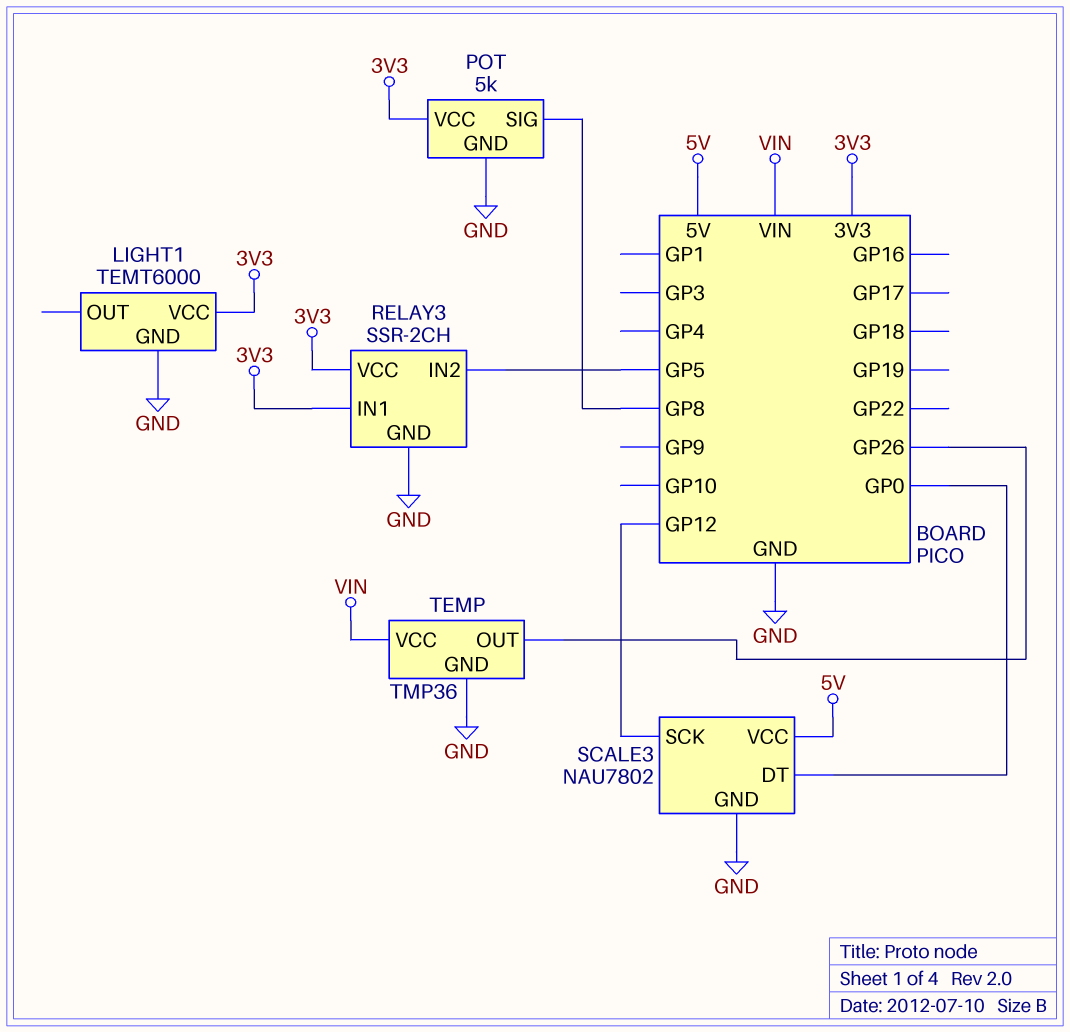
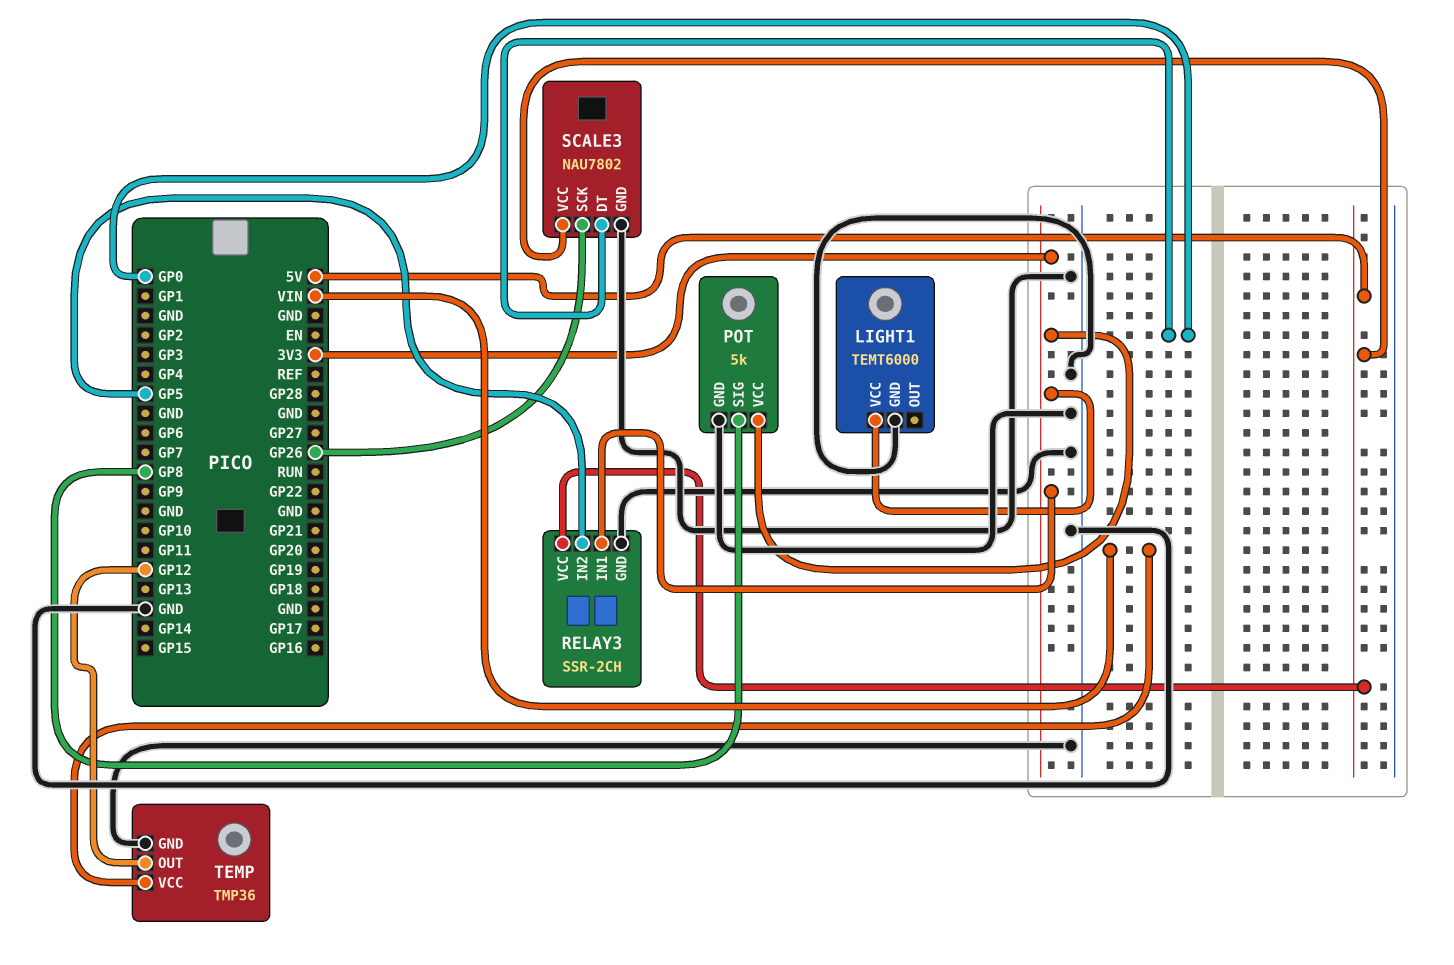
RELAY3 pin VCC: 3V3 -> 5V
SCALE3 pin SCK: GP12 -> GP26
TEMP pin OUT: GP26 -> GP12

